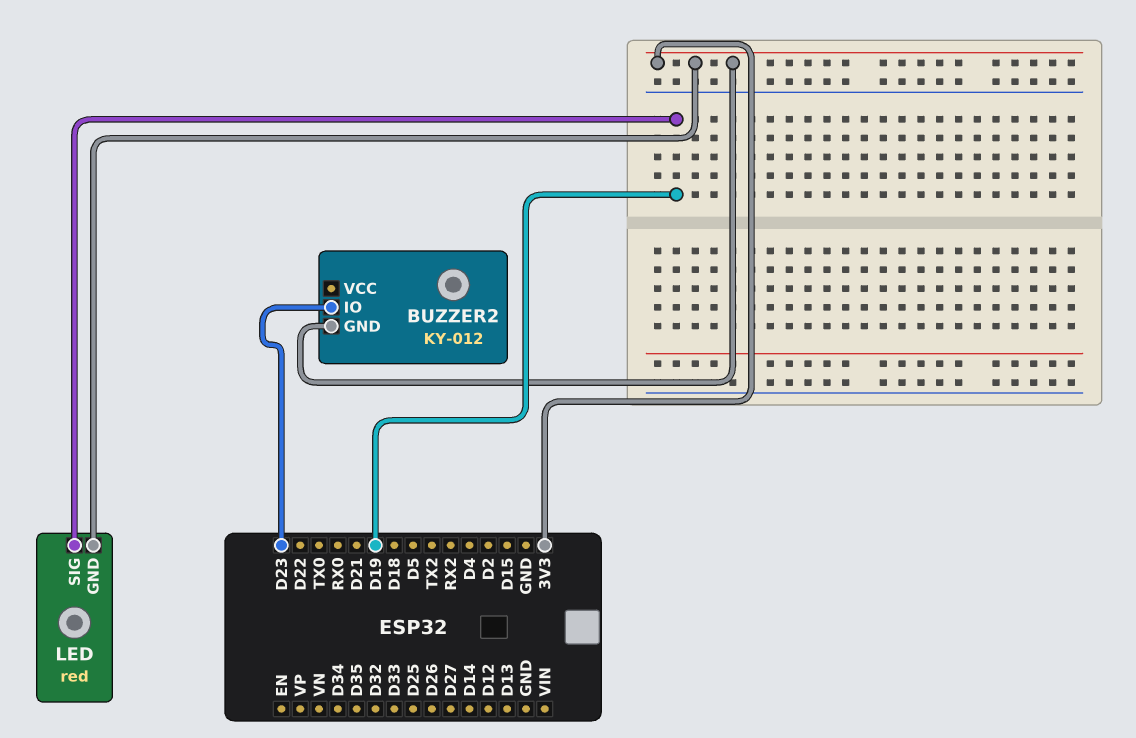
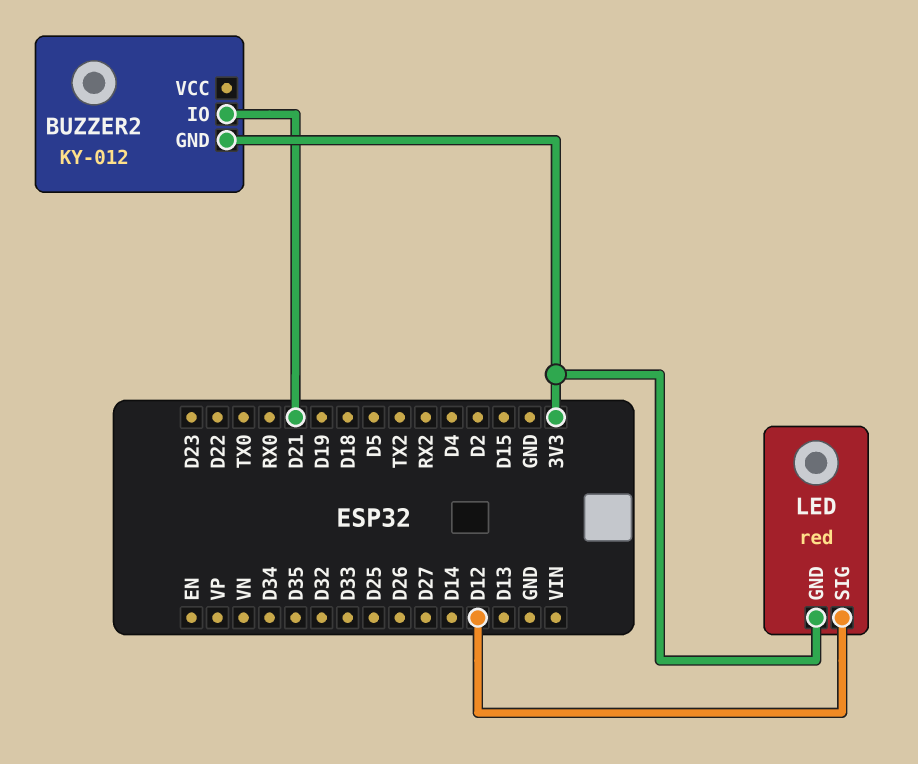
BUZZER2 pin IO: D23 -> D21
LED pin SIG: D19 -> D12

